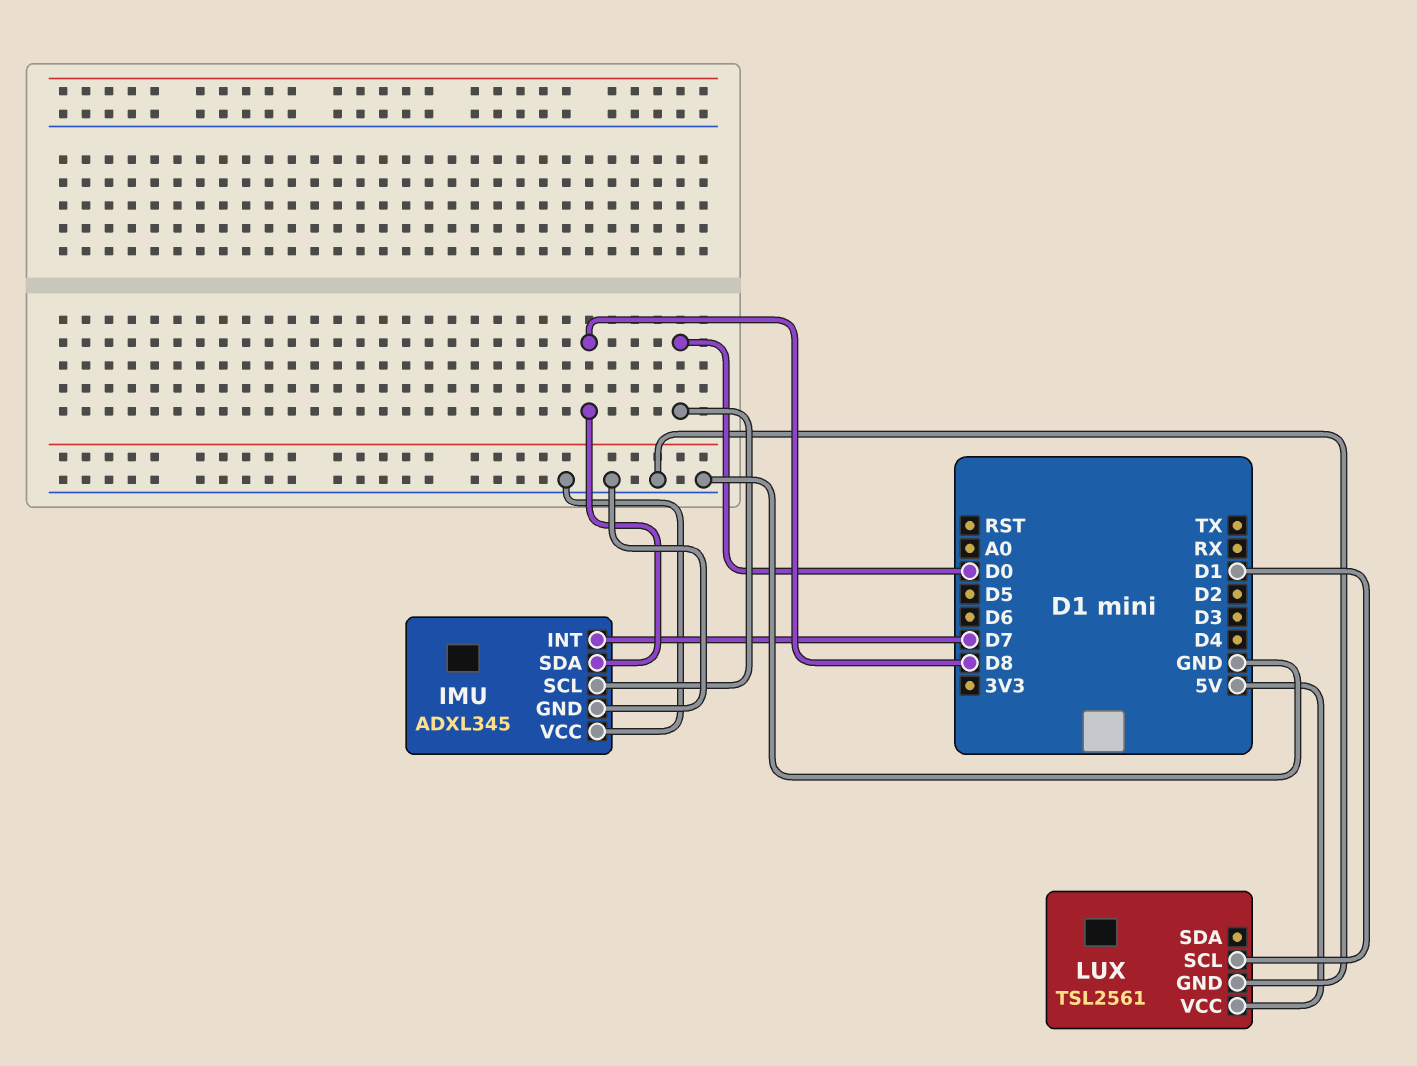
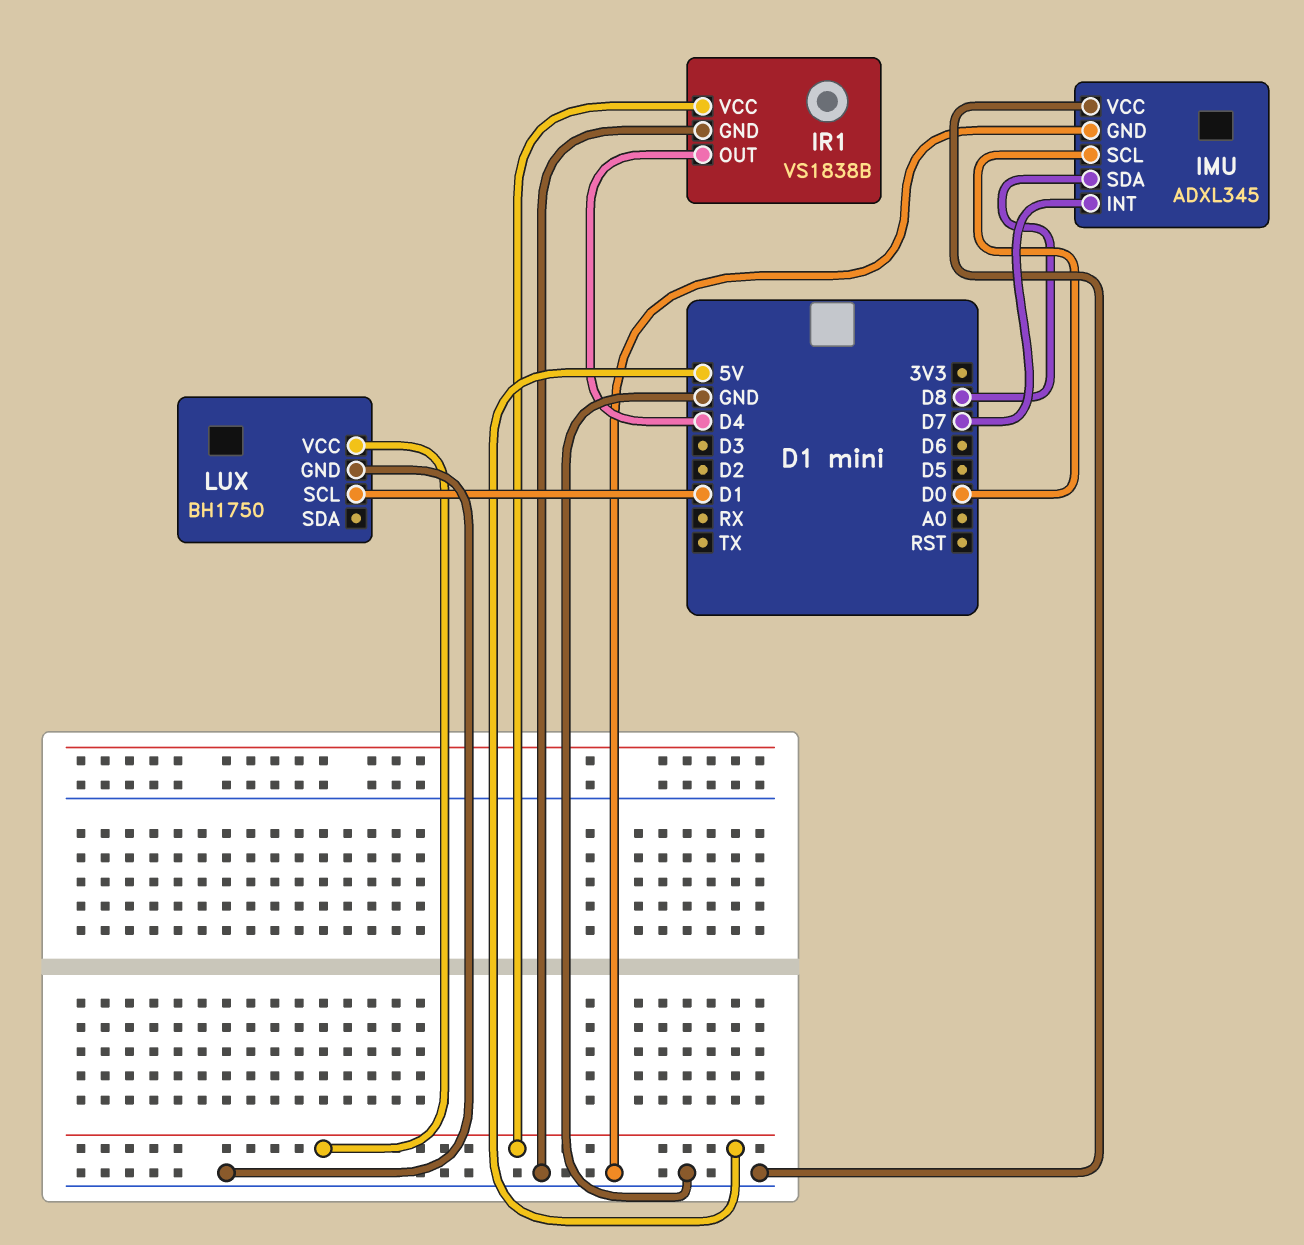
IR1: none -> VS1838B
IR1 pin GND: none -> GND
IR1 pin OUT: none -> D4
IR1 pin VCC: none -> 5V
LUX: TSL2561 -> BH1750

